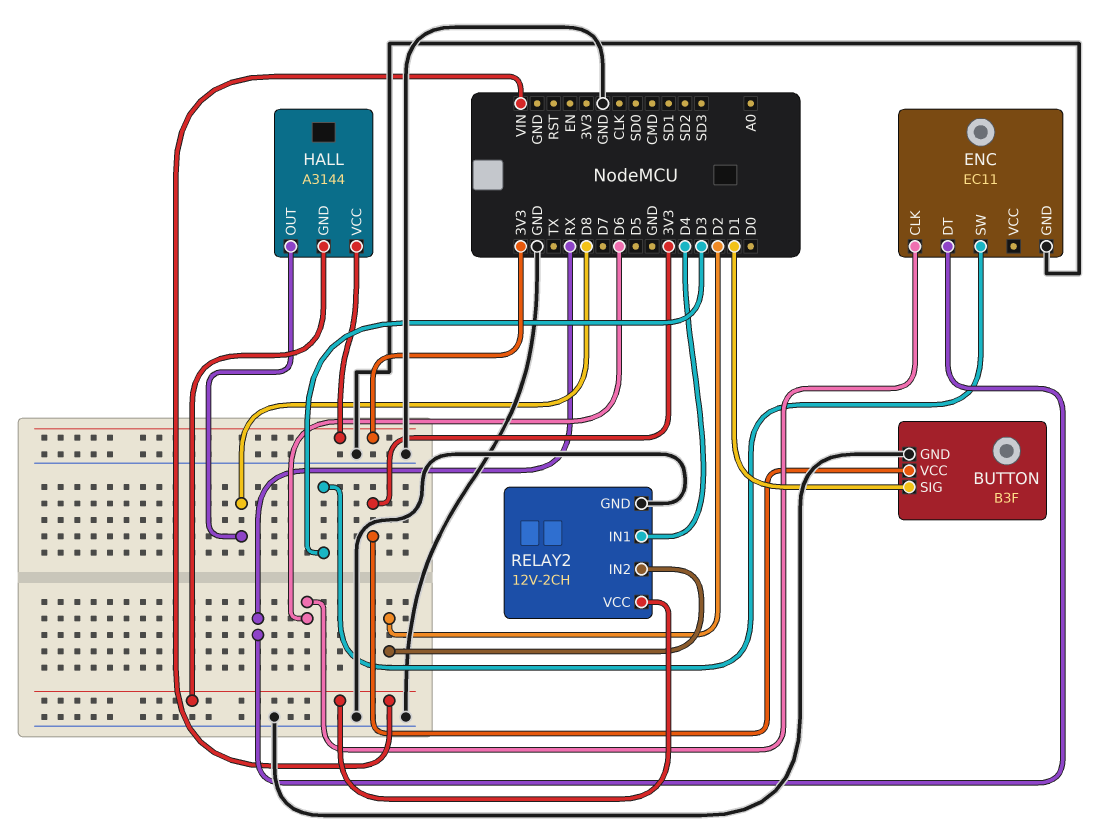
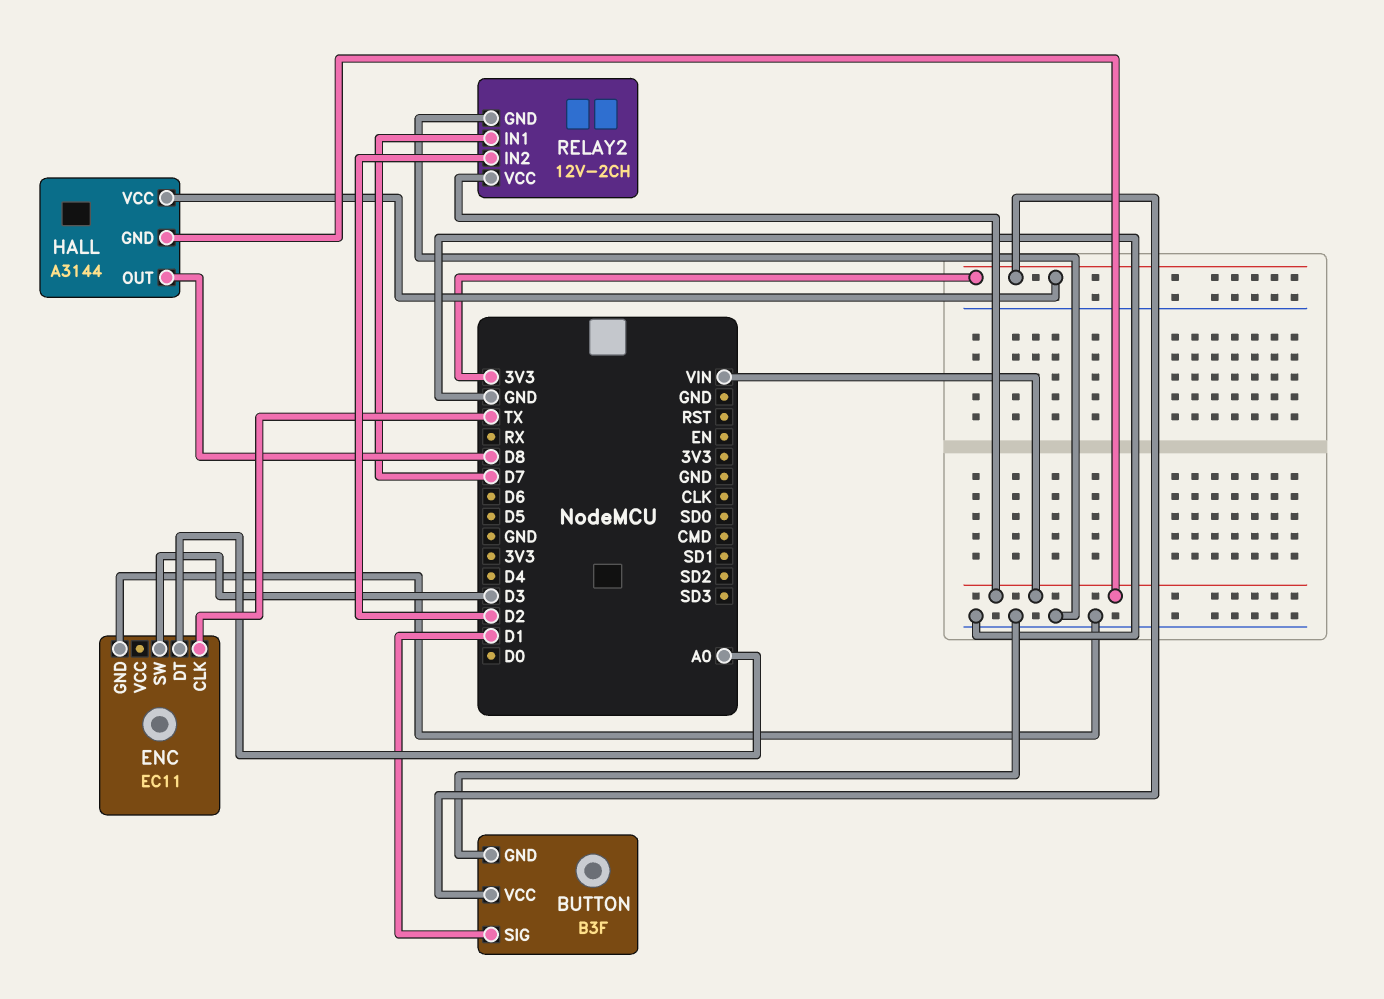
ENC pin CLK: D6 -> TX
ENC pin DT: RX -> A0
RELAY2 pin IN1: D4 -> D7

